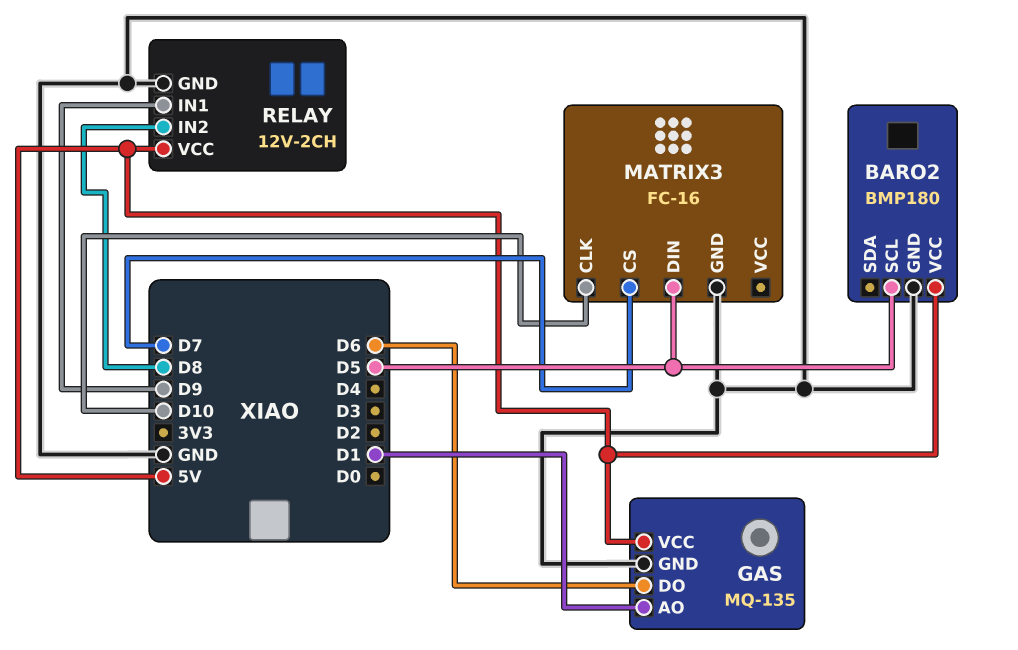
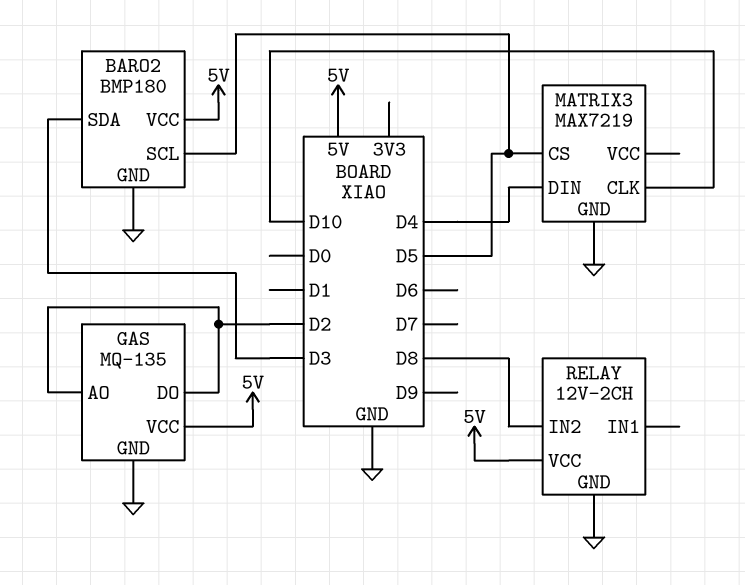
BARO2 pin SDA: none -> D3
GAS pin AO: D1 -> D2
GAS pin DO: D6 -> D2
MATRIX3: FC-16 -> MAX7219
MATRIX3 pin CS: D7 -> D5
MATRIX3 pin DIN: D5 -> D4
RELAY pin IN1: D9 -> none

